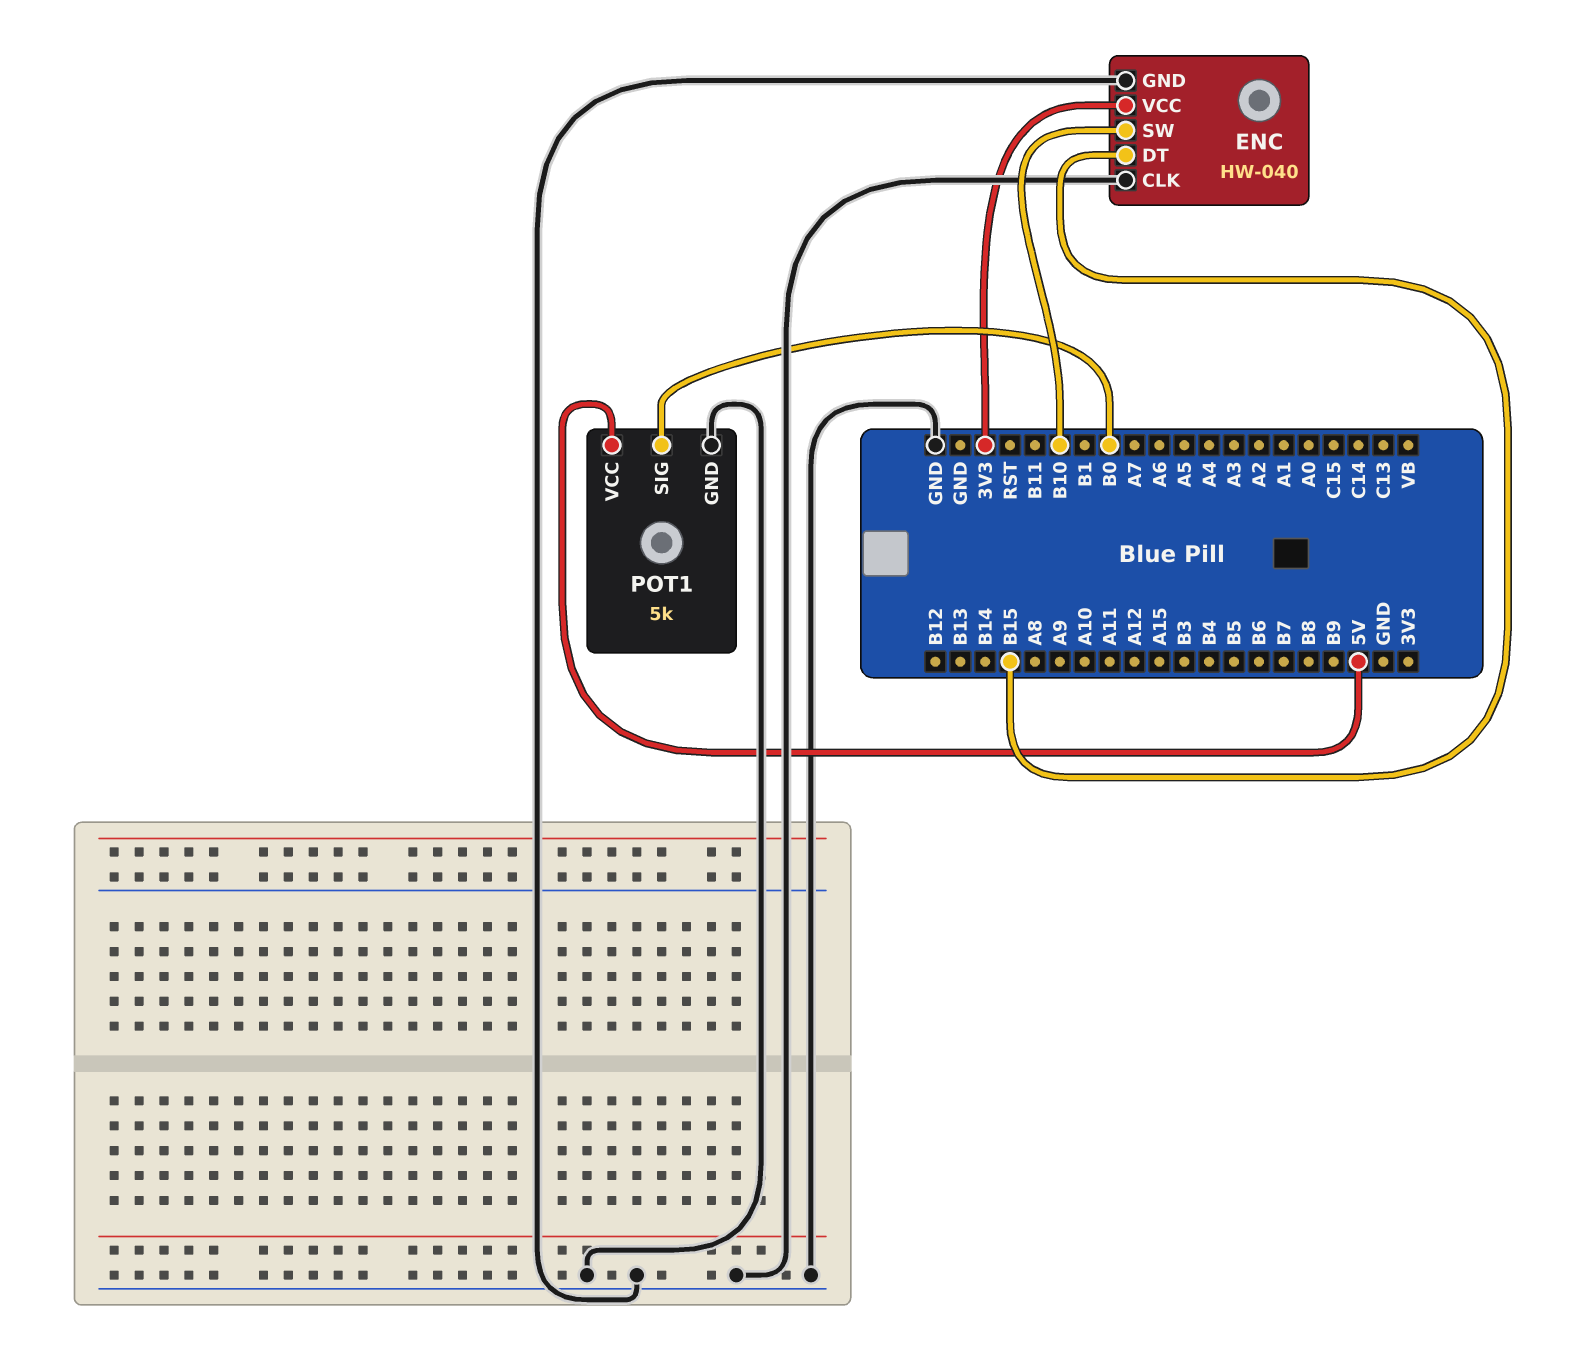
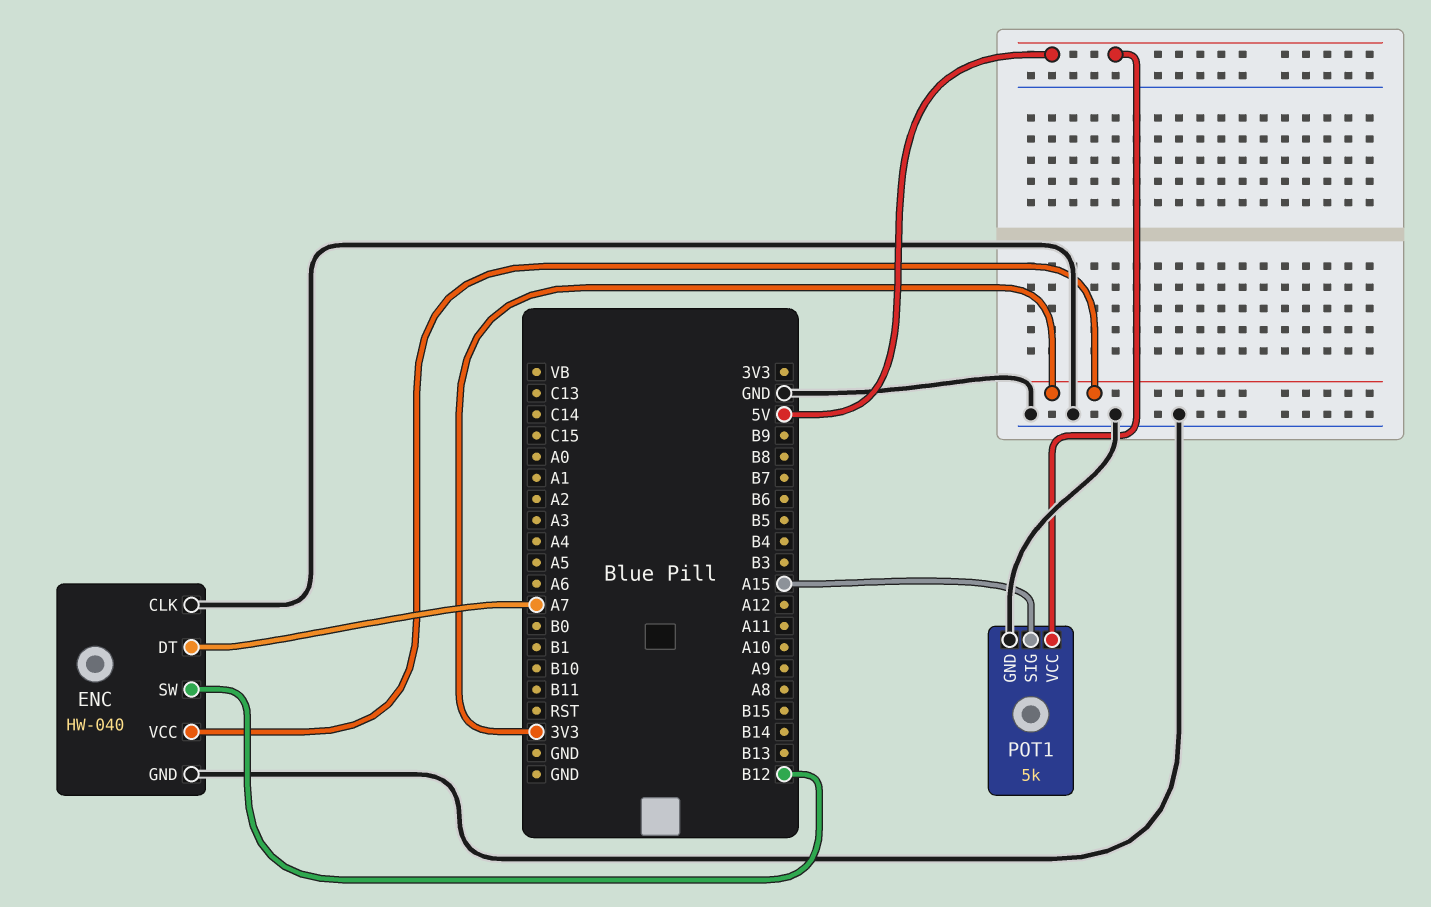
ENC pin DT: B15 -> A7
ENC pin SW: B10 -> B12
POT1 pin SIG: B0 -> A15

